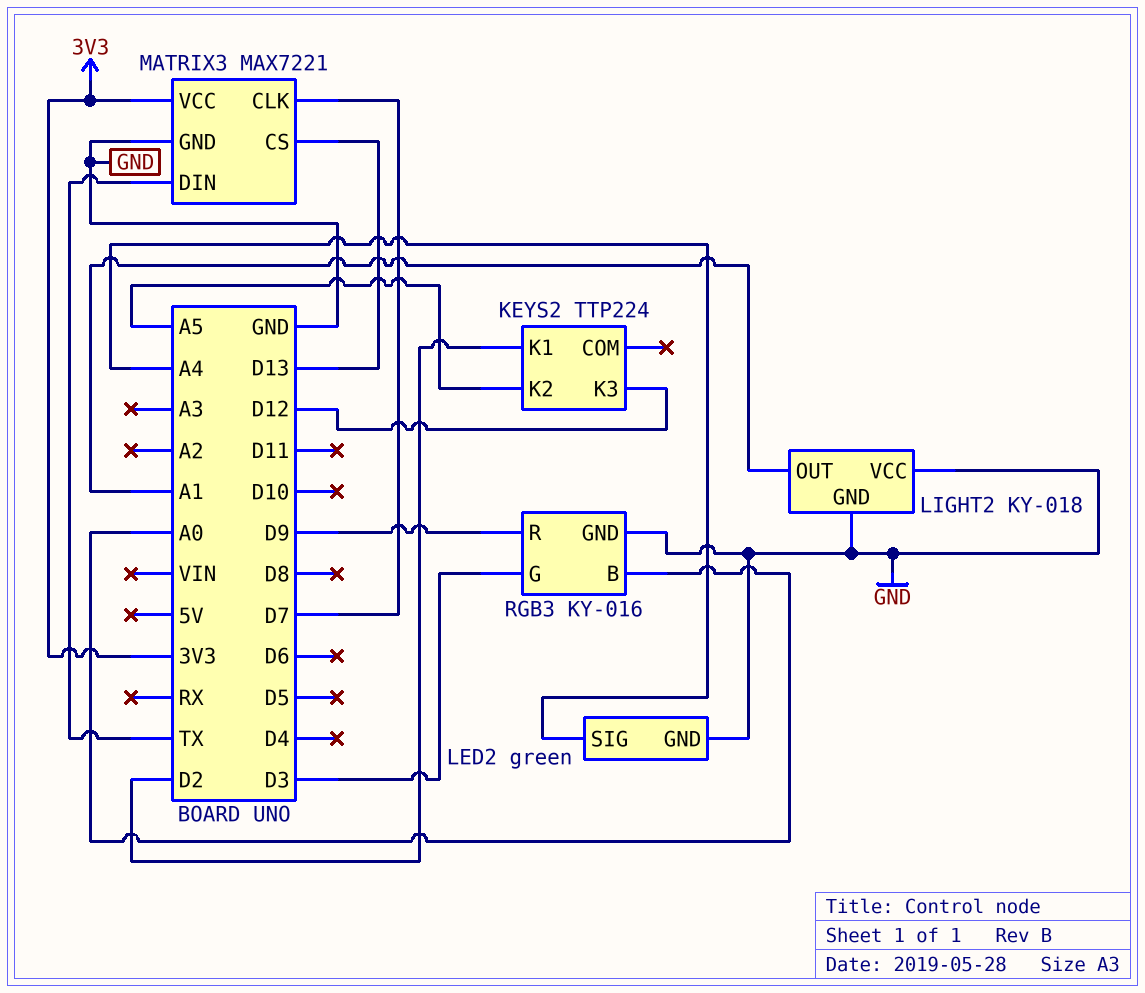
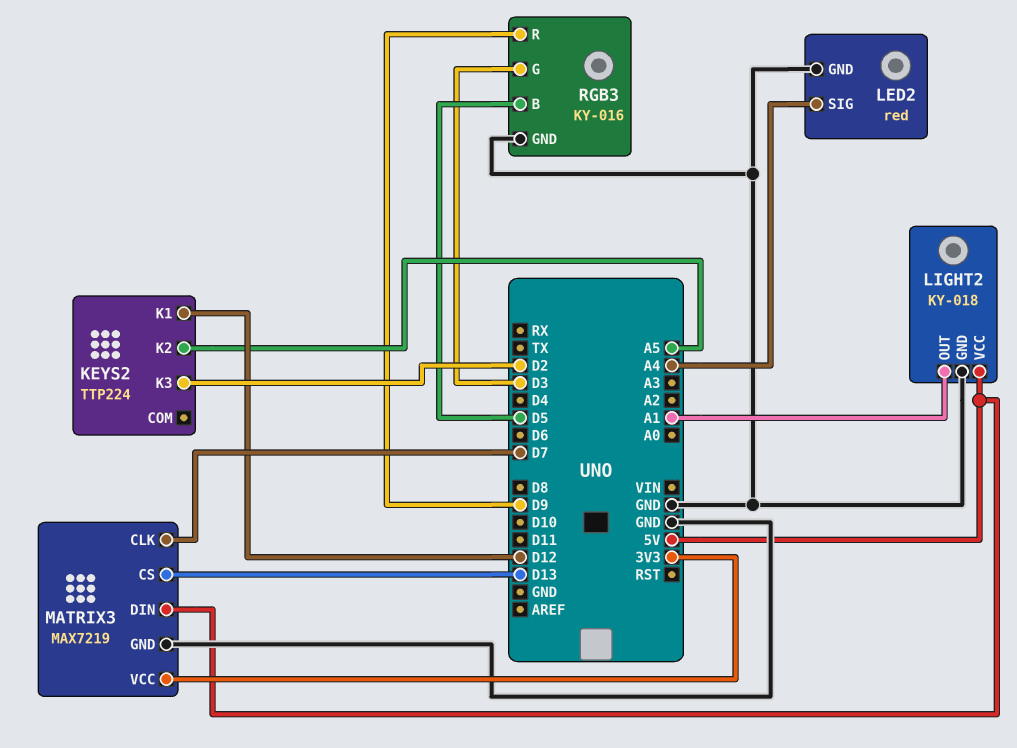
KEYS2 pin K1: D2 -> D12
KEYS2 pin K3: D12 -> D2
LED2: green -> red
LIGHT2 pin VCC: GND -> 5V
MATRIX3: MAX7221 -> MAX7219
MATRIX3 pin DIN: TX -> 5V
RGB3 pin B: A0 -> D5

